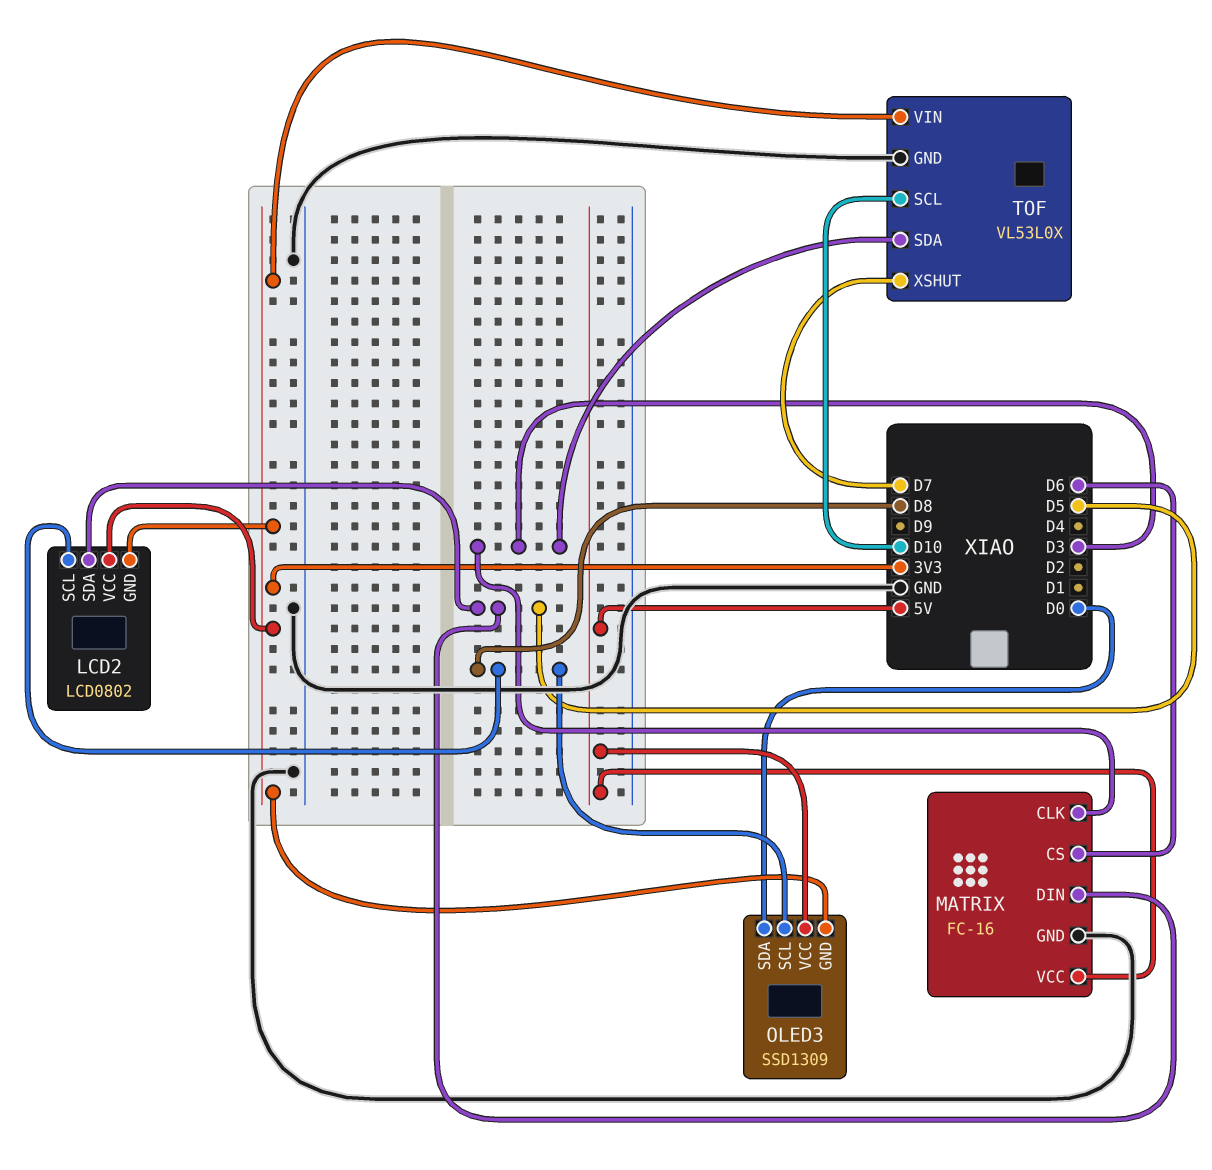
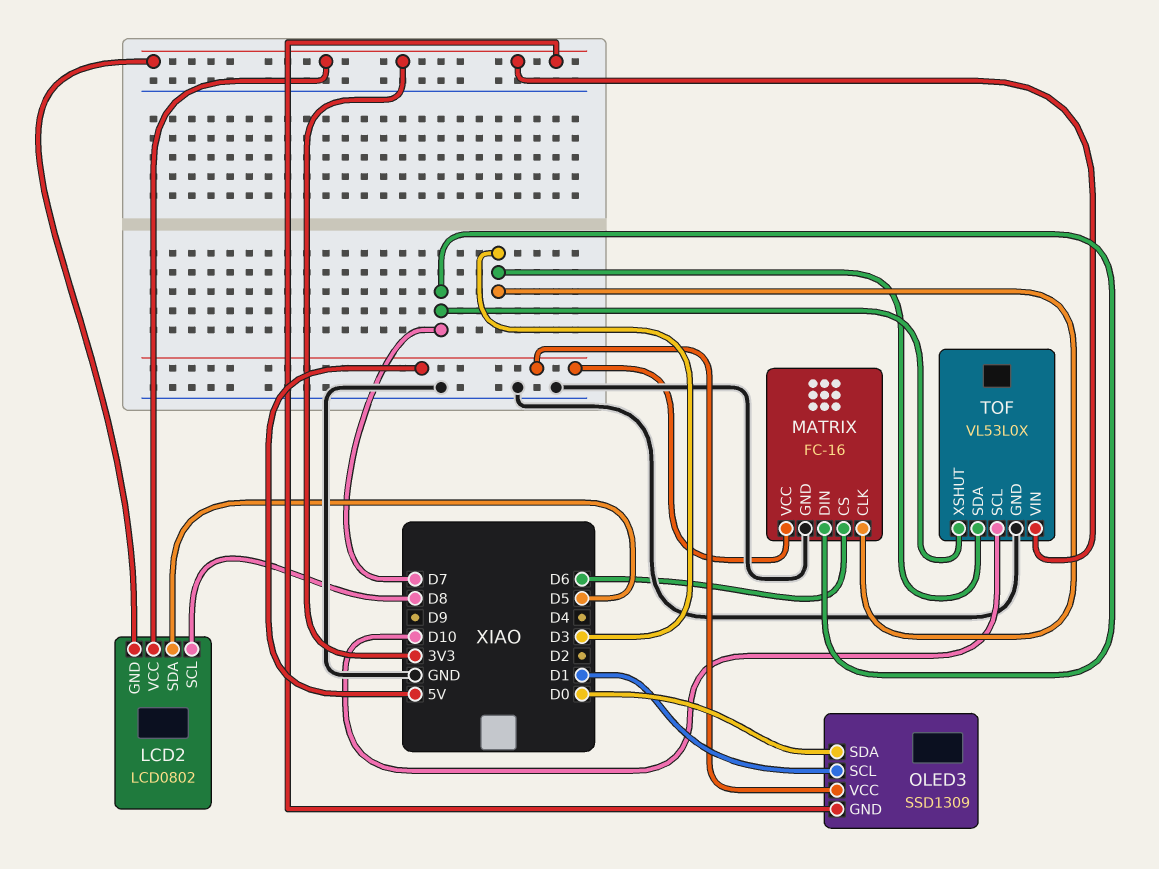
MATRIX pin DIN: D5 -> D7
OLED3 pin SCL: D8 -> D1

